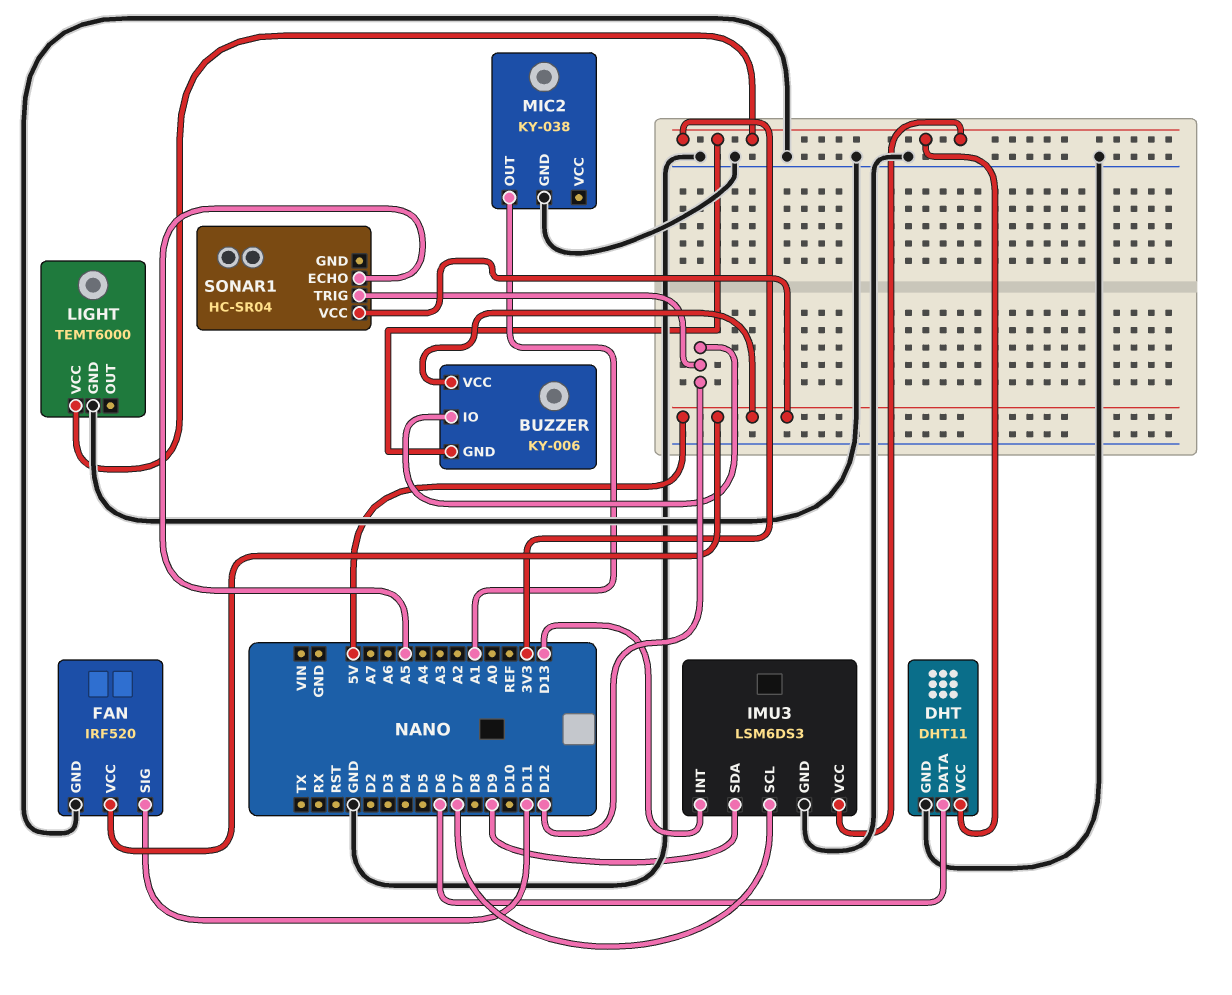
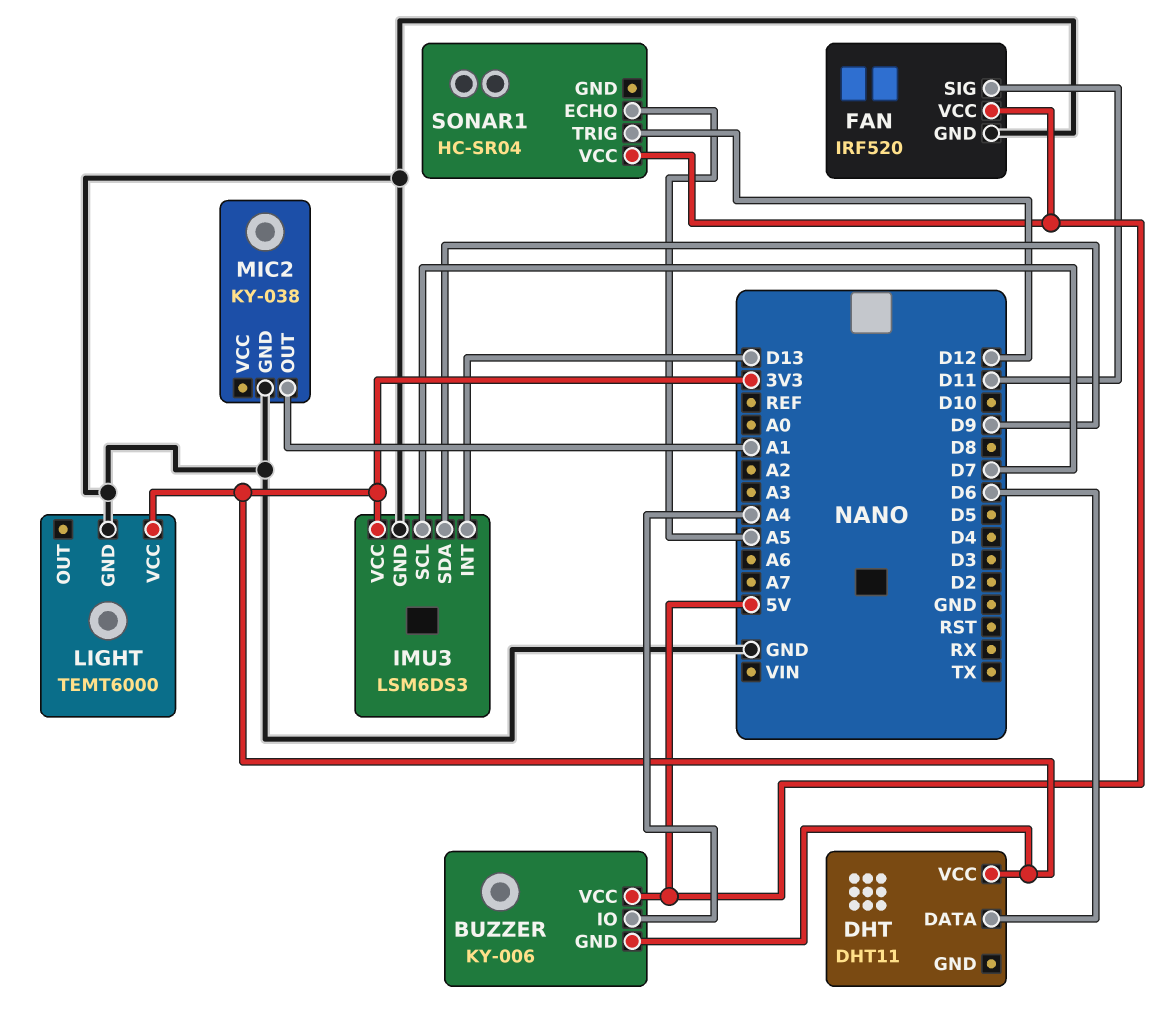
BUZZER pin IO: D12 -> A4
DHT pin GND: GND -> none

